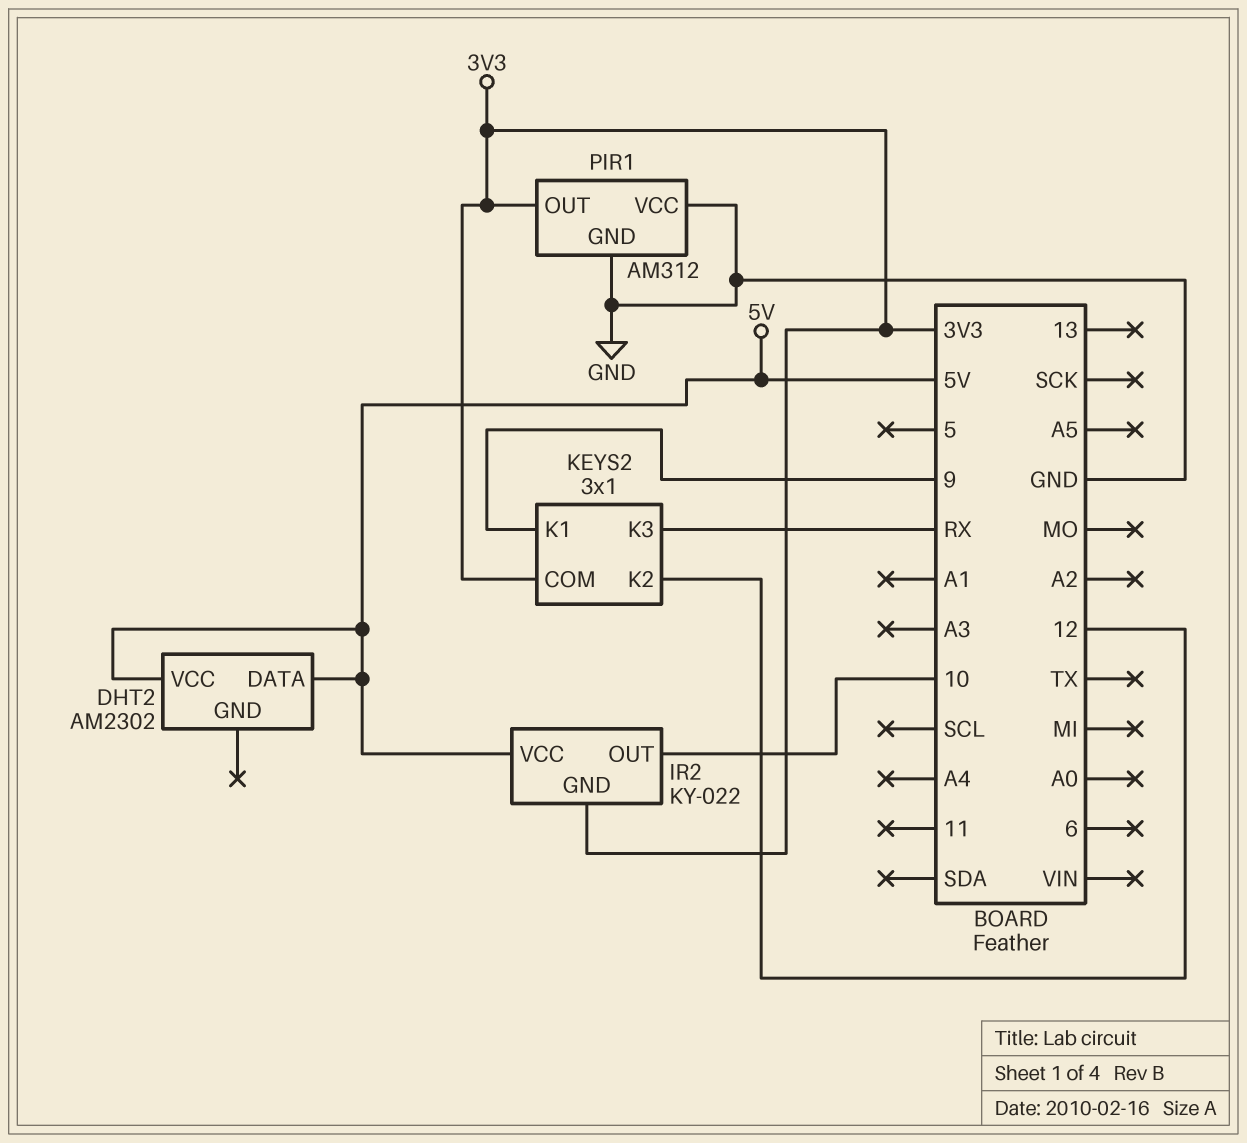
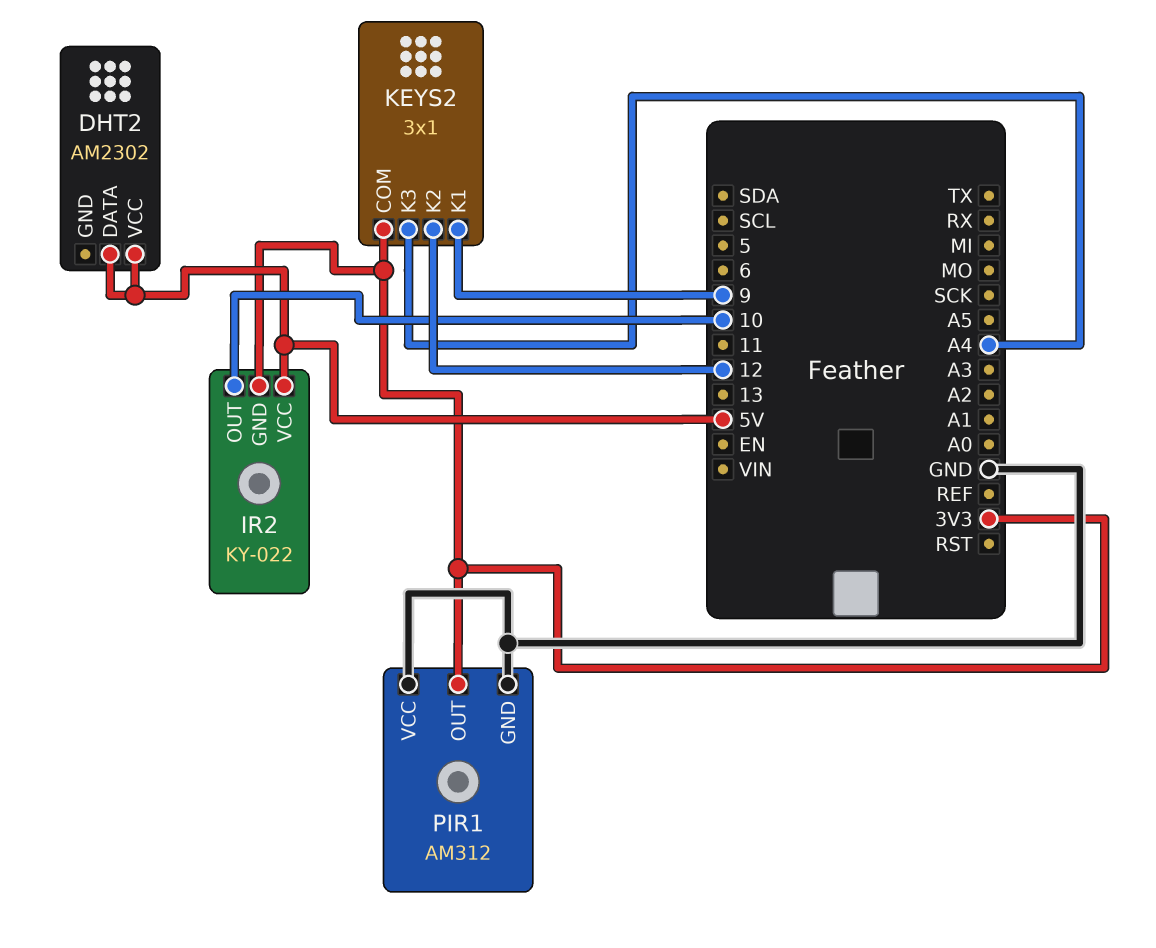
KEYS2 pin K3: RX -> A4

